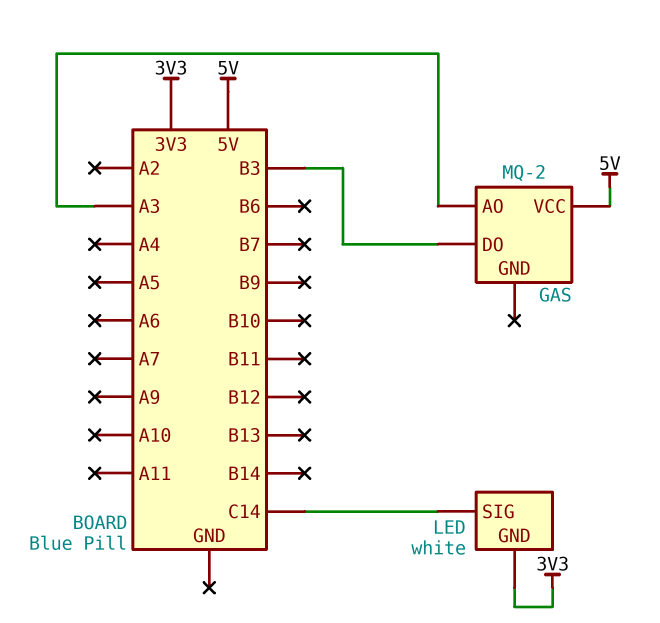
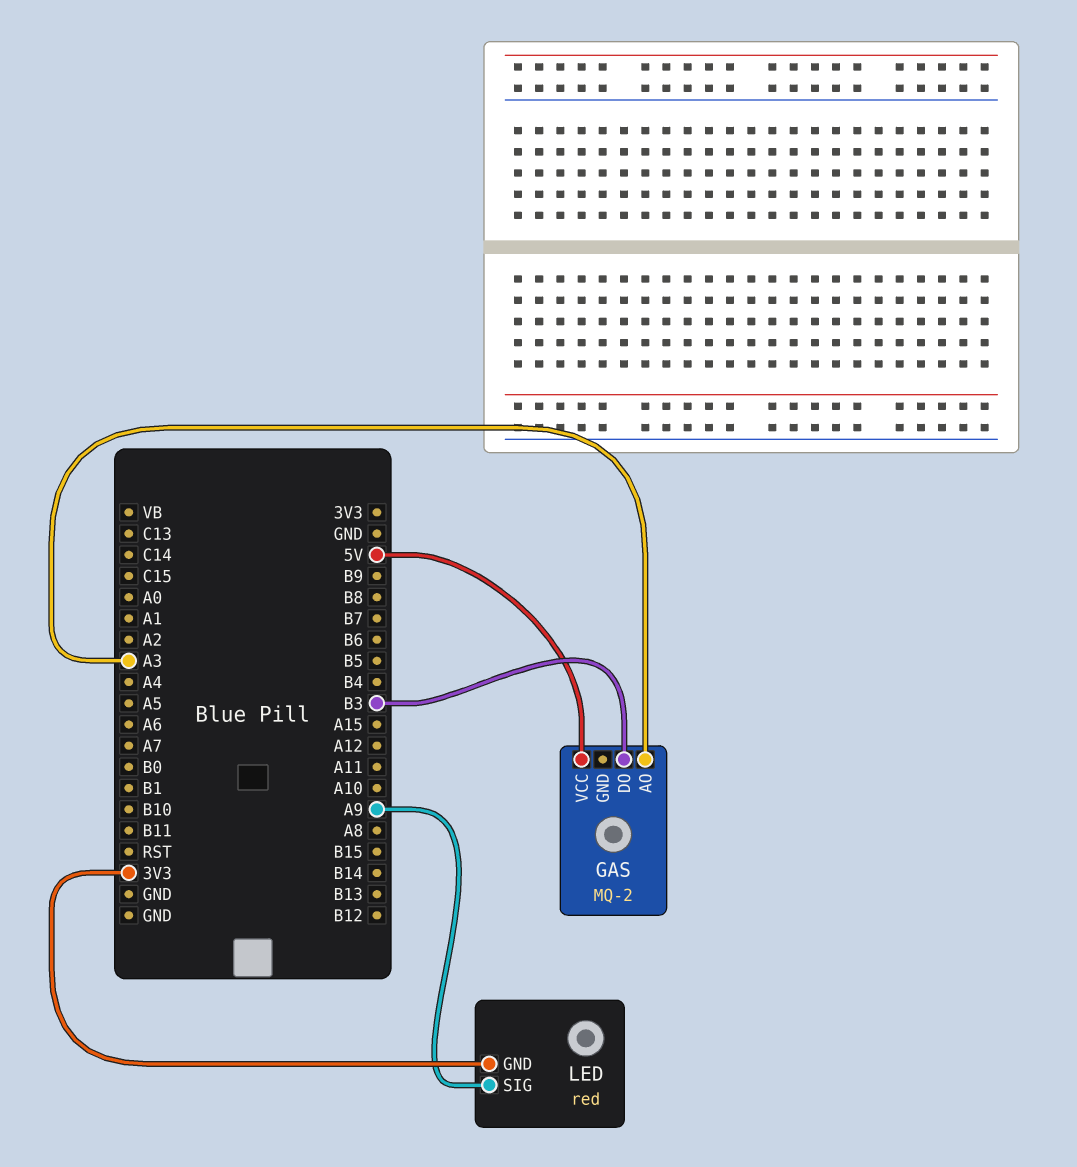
LED: white -> red
LED pin SIG: C14 -> A9

